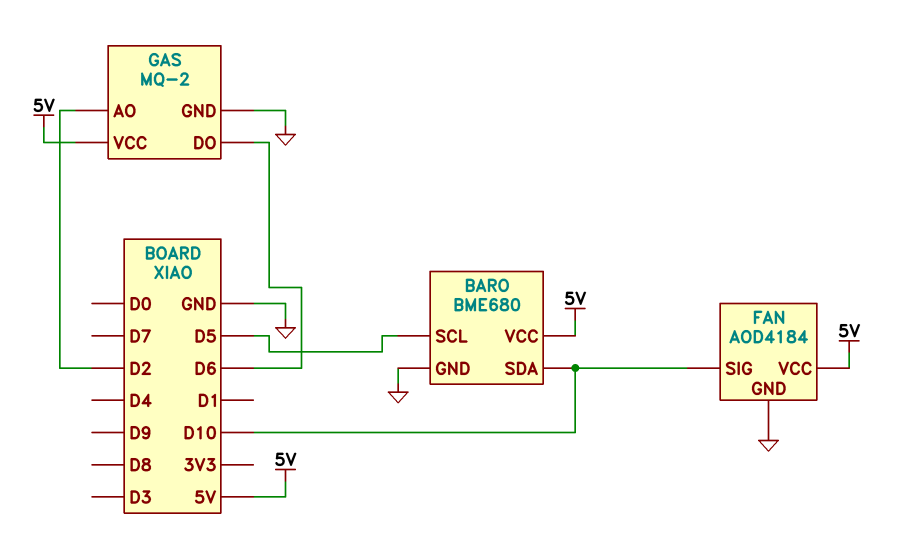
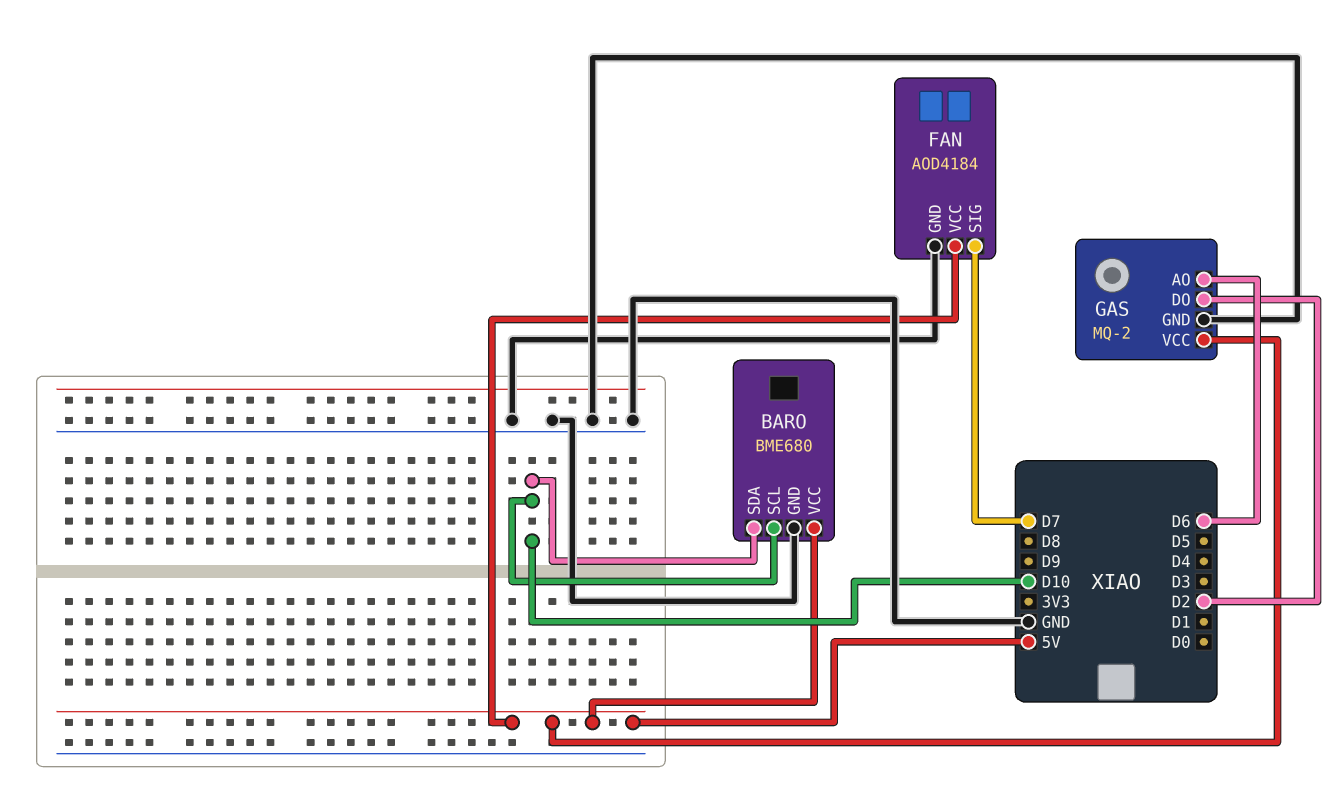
BARO pin SCL: D5 -> D10
FAN pin SIG: D10 -> D7
GAS pin AO: D2 -> D6
GAS pin DO: D6 -> D2

